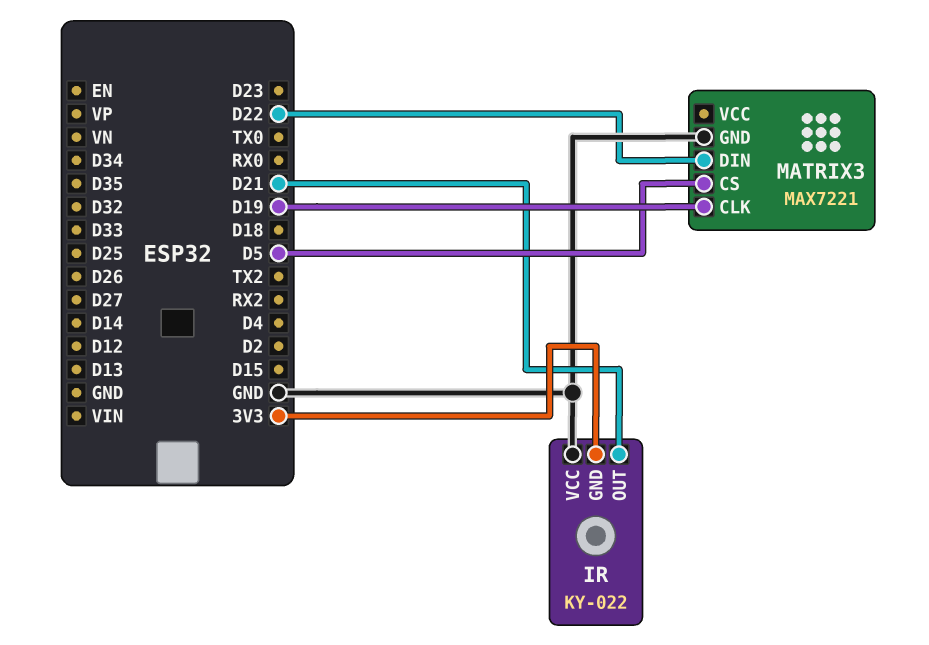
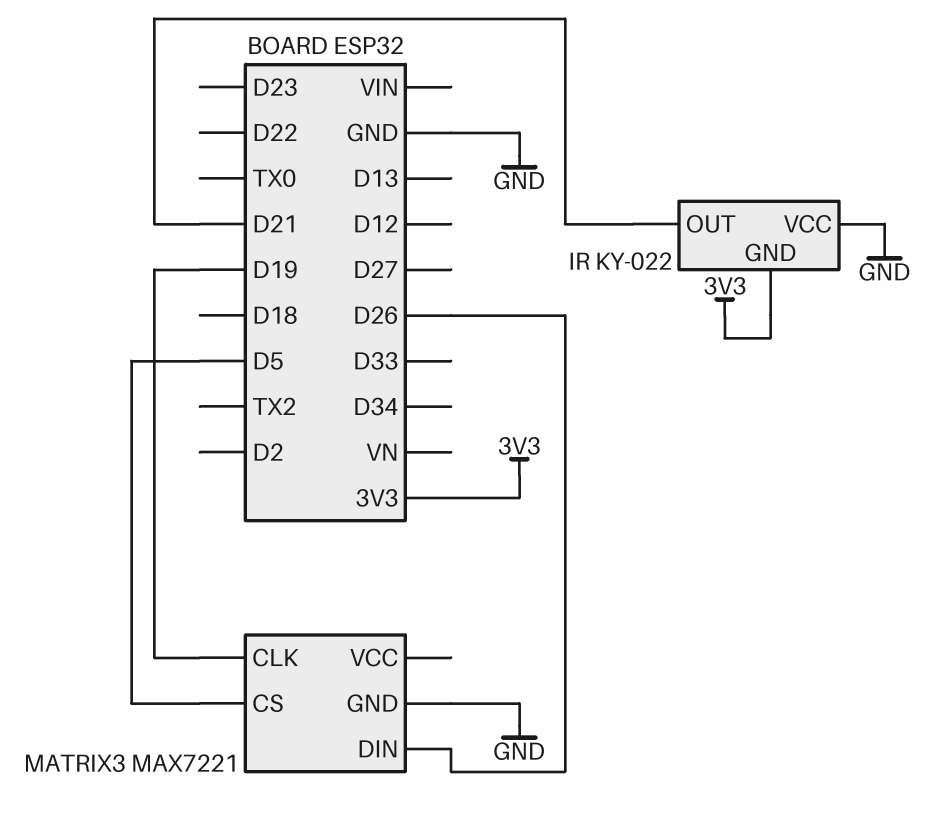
MATRIX3 pin DIN: D22 -> D26

